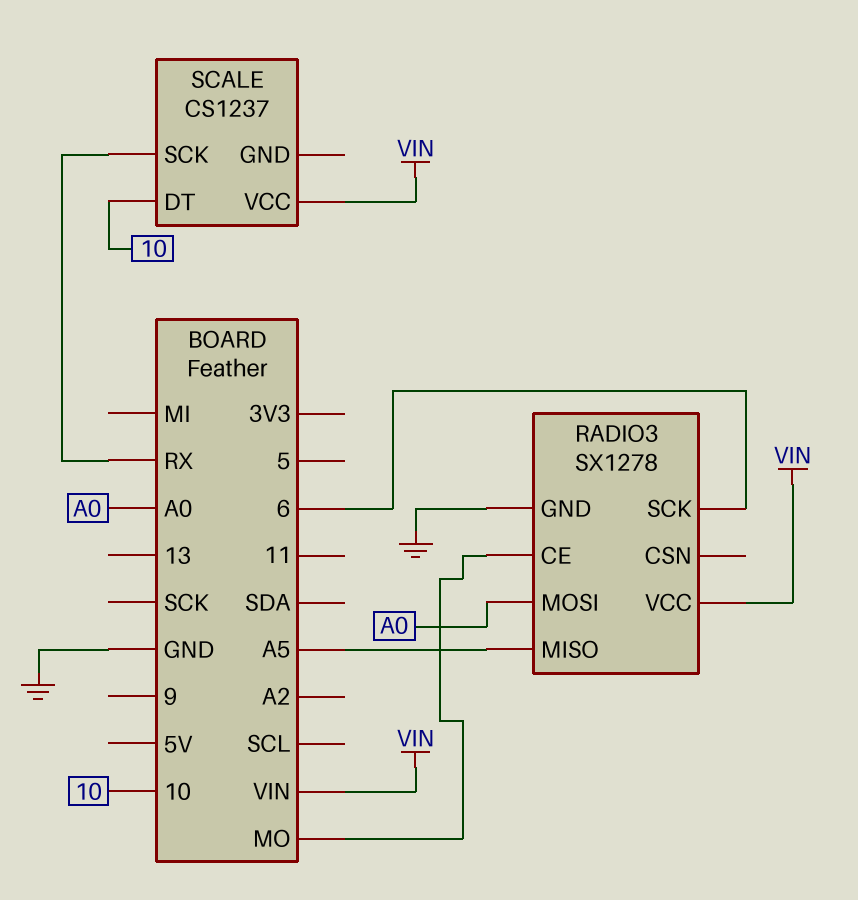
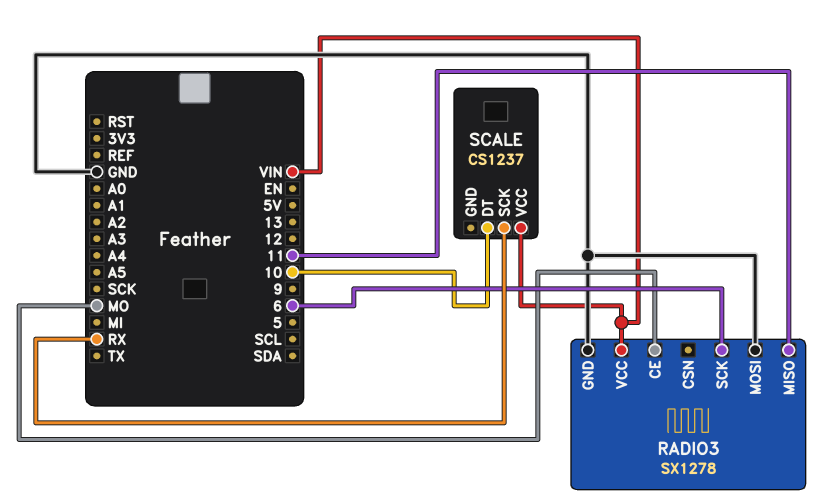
RADIO3 pin MISO: A5 -> 11
RADIO3 pin MOSI: A0 -> GND

